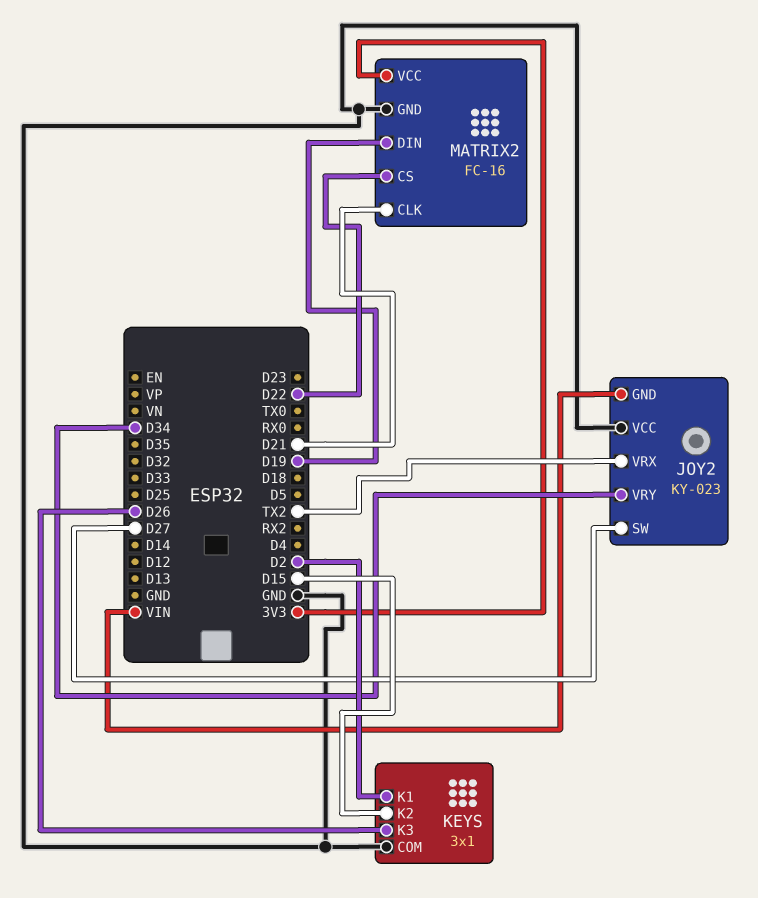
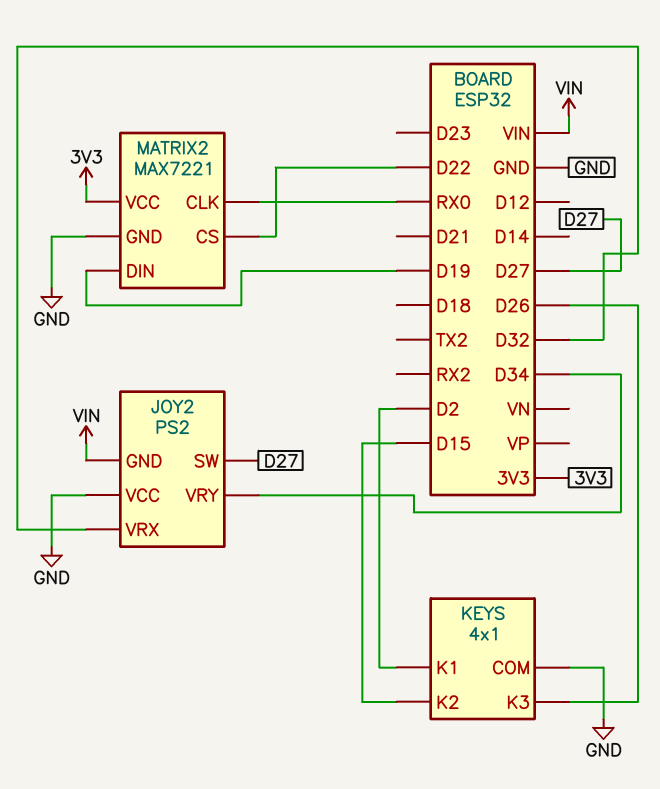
JOY2: KY-023 -> PS2
JOY2 pin VRX: TX2 -> D32
KEYS: 3x1 -> 4x1
MATRIX2: FC-16 -> MAX7221
MATRIX2 pin CLK: D21 -> RX0

